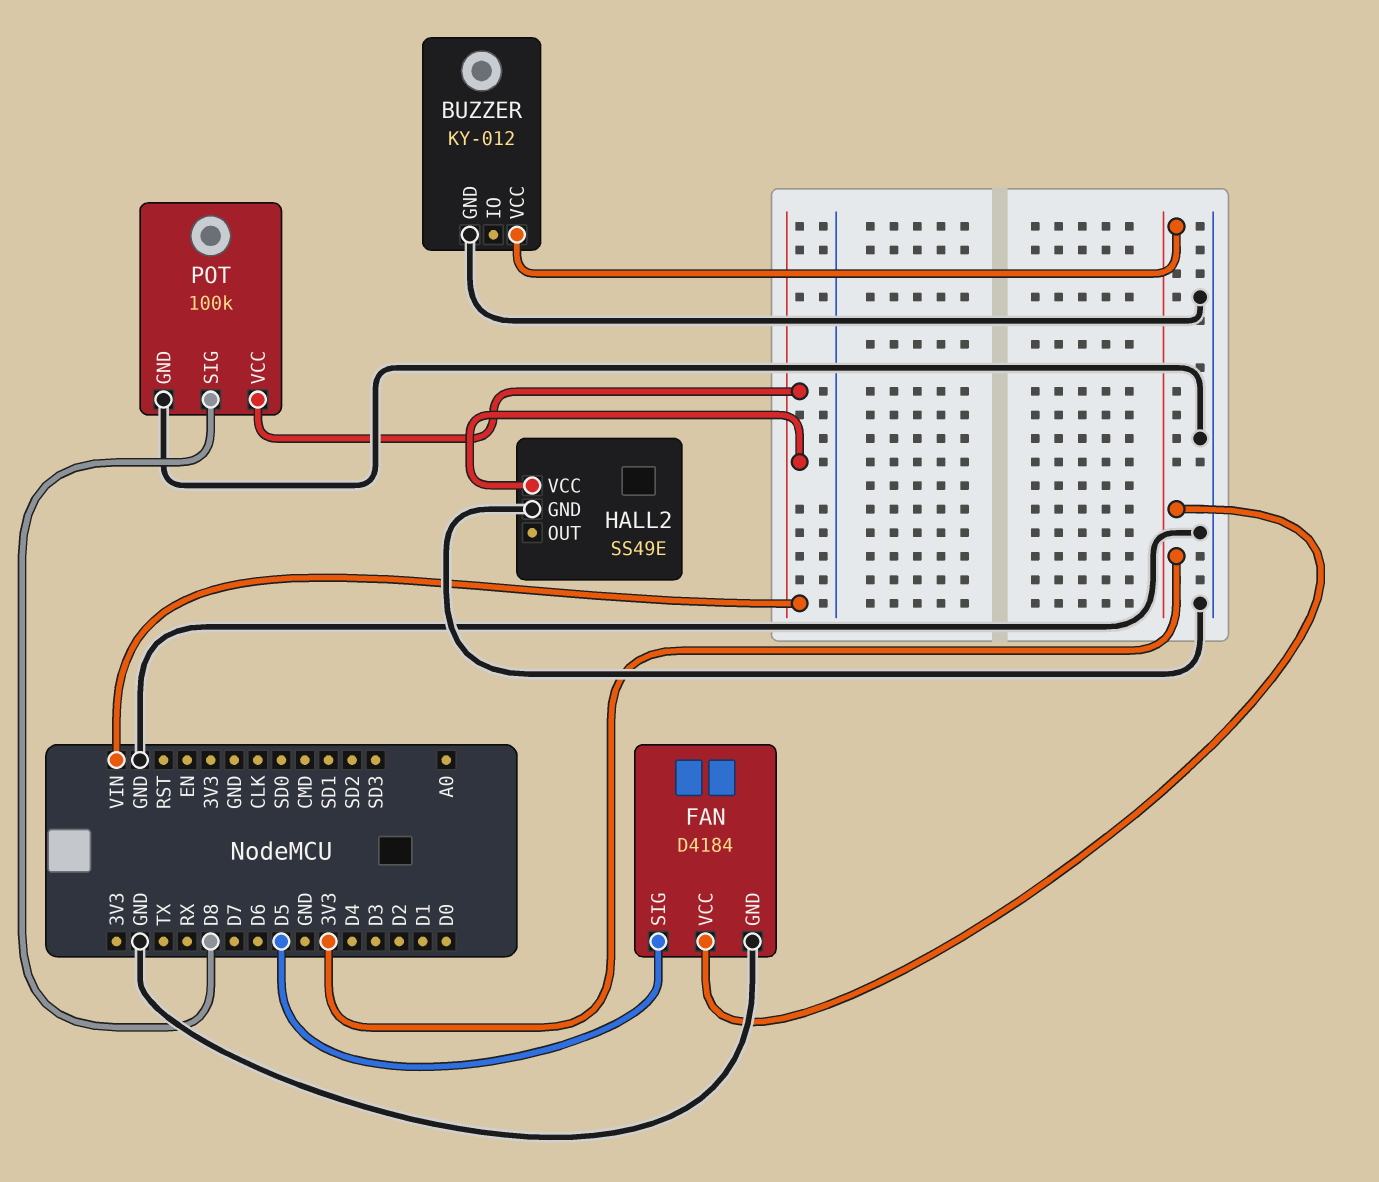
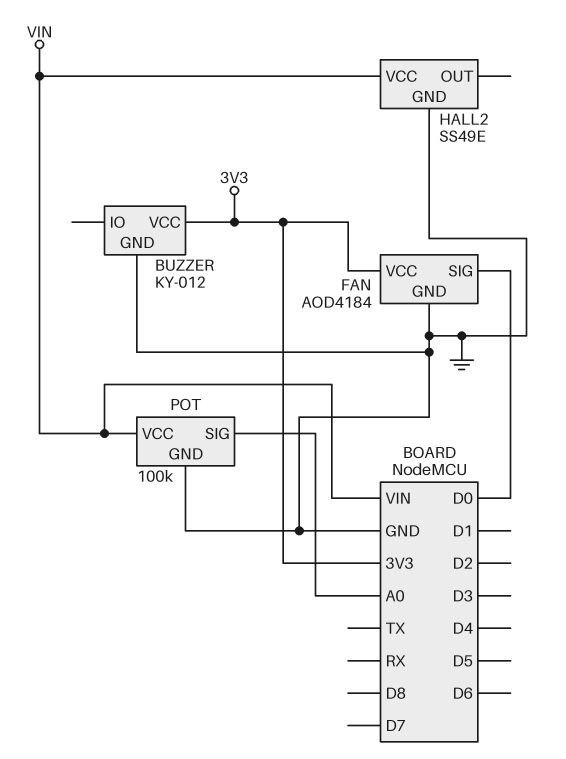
FAN: D4184 -> AOD4184
FAN pin SIG: D5 -> D0
POT pin SIG: D8 -> A0

